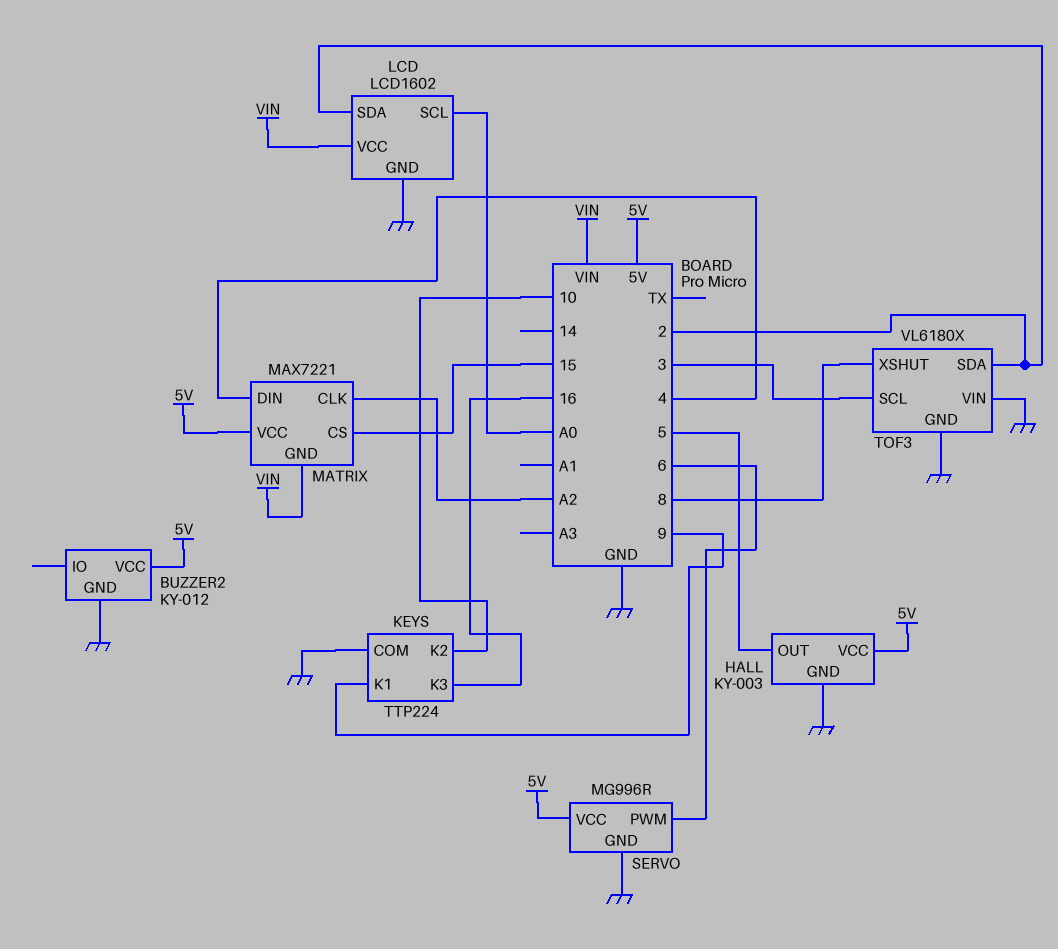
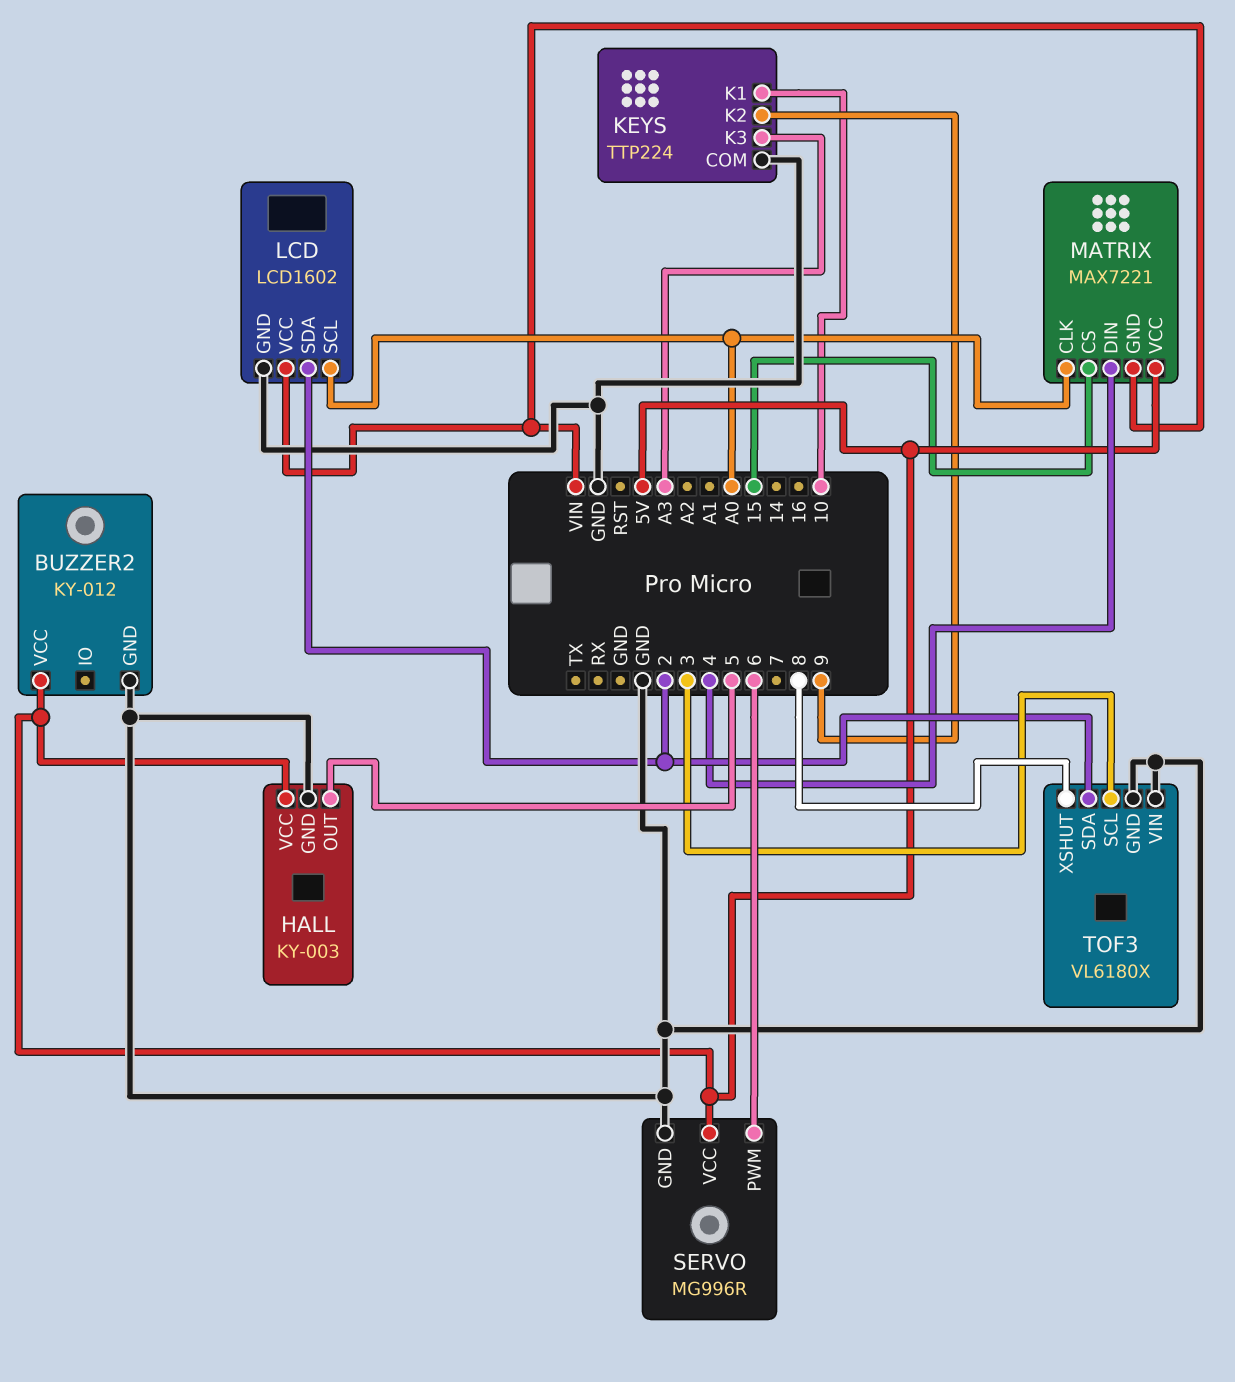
KEYS pin K1: 9 -> 10
KEYS pin K2: 10 -> 9
KEYS pin K3: 16 -> A3
MATRIX pin CLK: A2 -> A0

